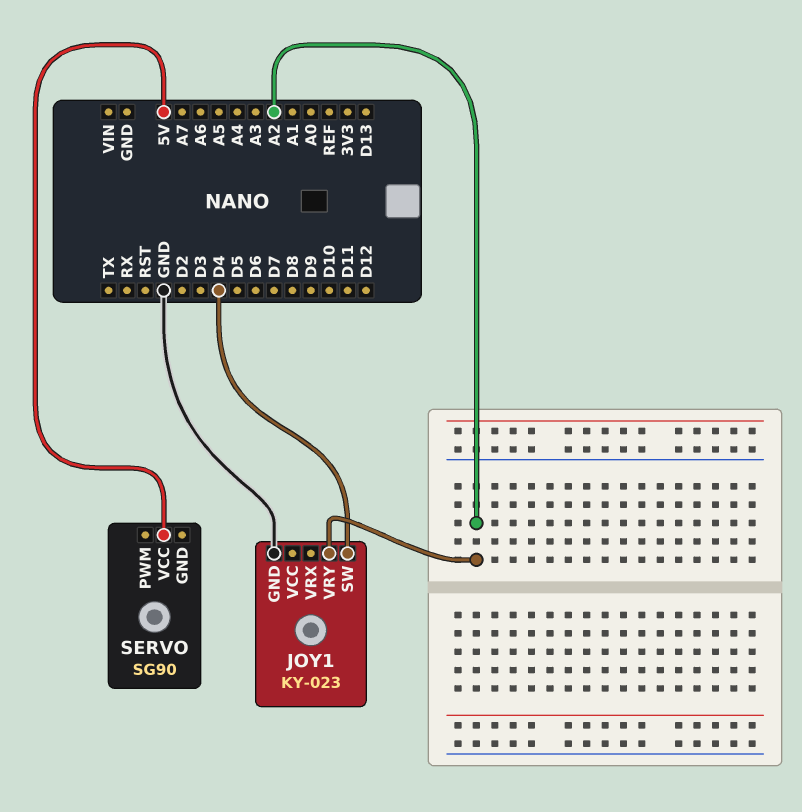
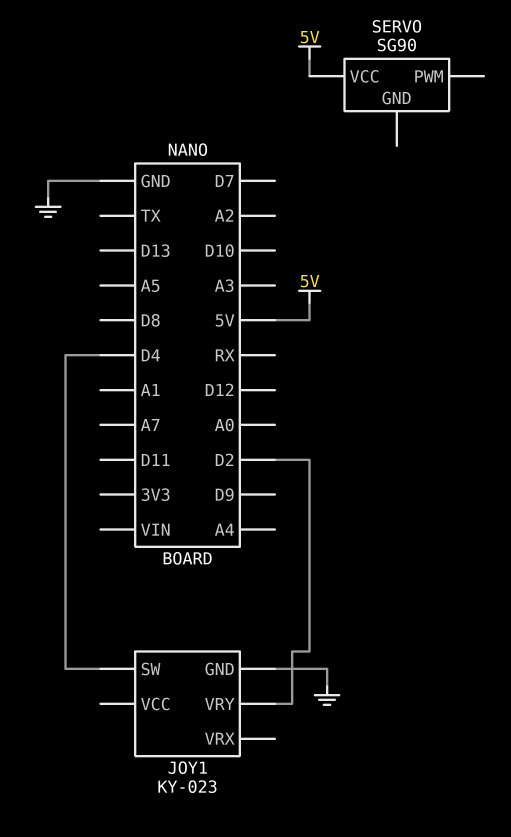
JOY1 pin VRY: A2 -> D2

